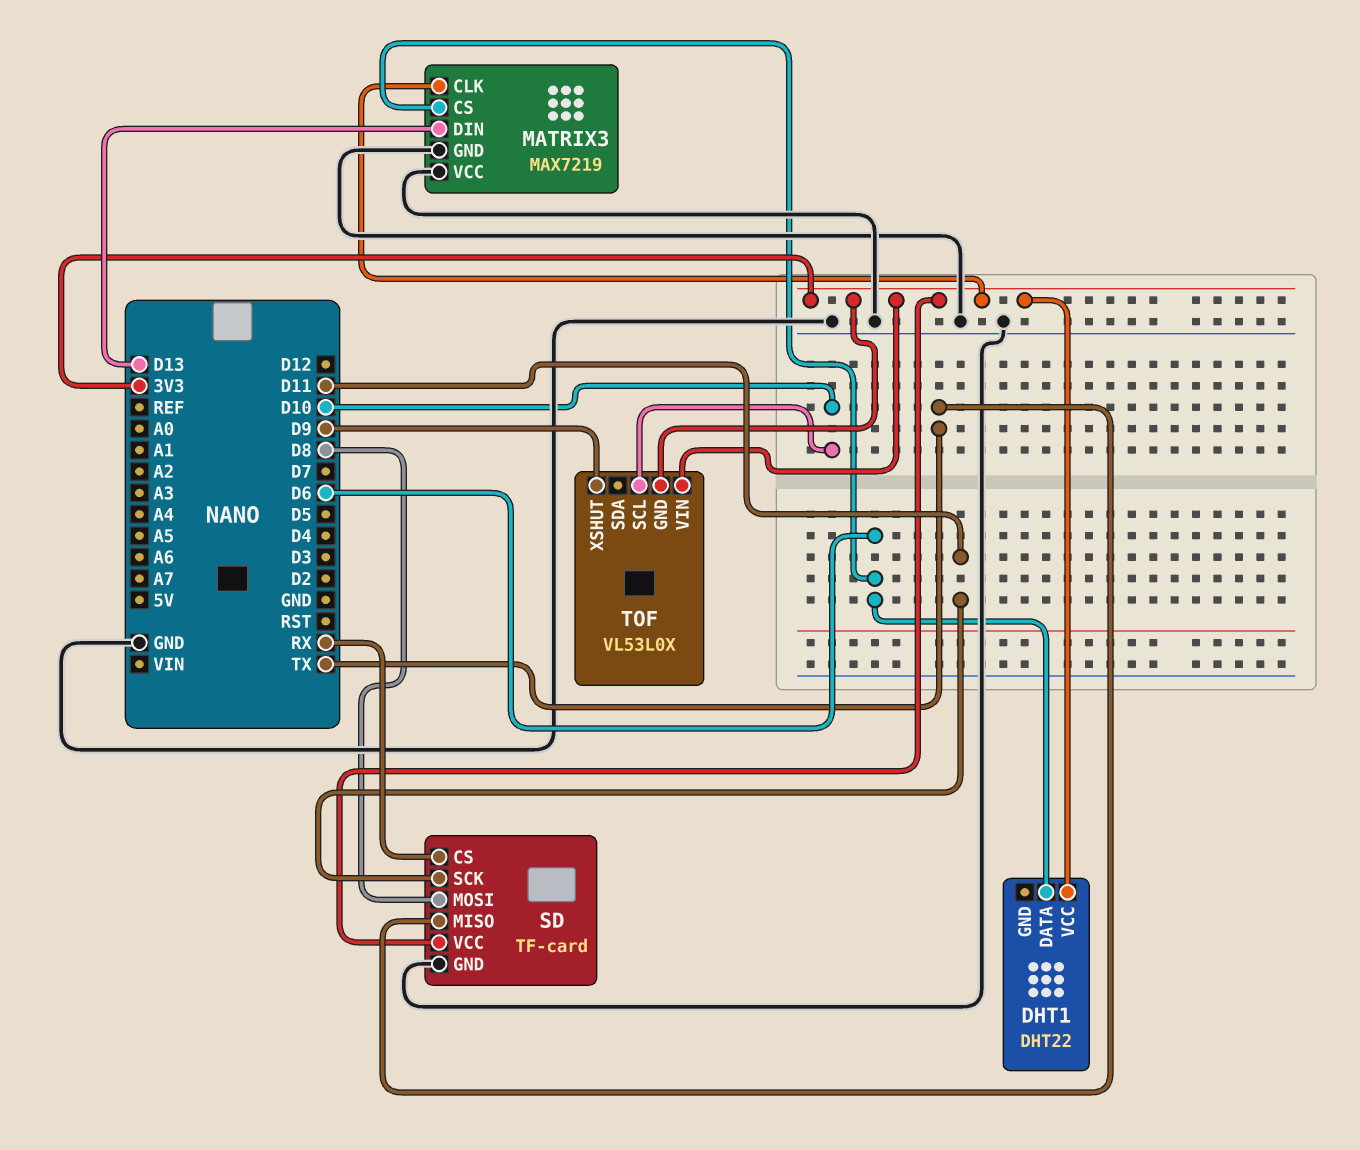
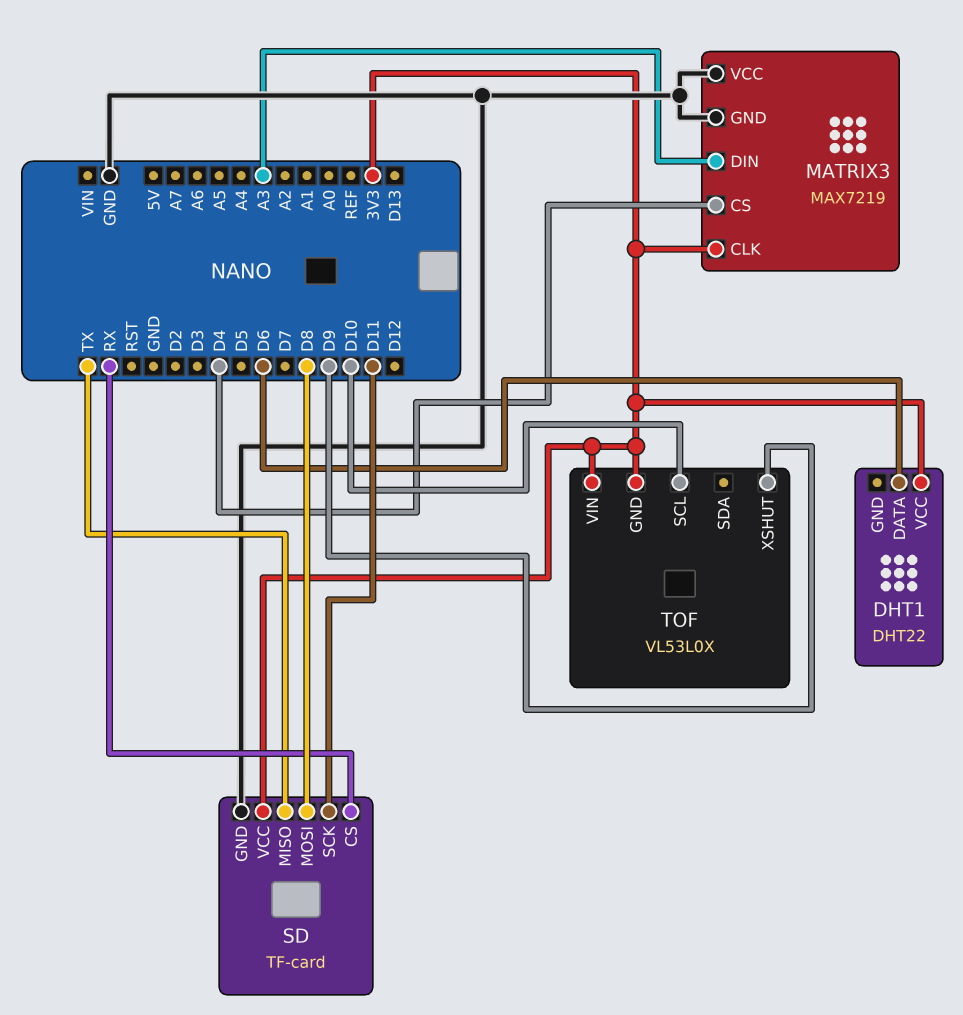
MATRIX3 pin CS: D6 -> D4
MATRIX3 pin DIN: D13 -> A3

